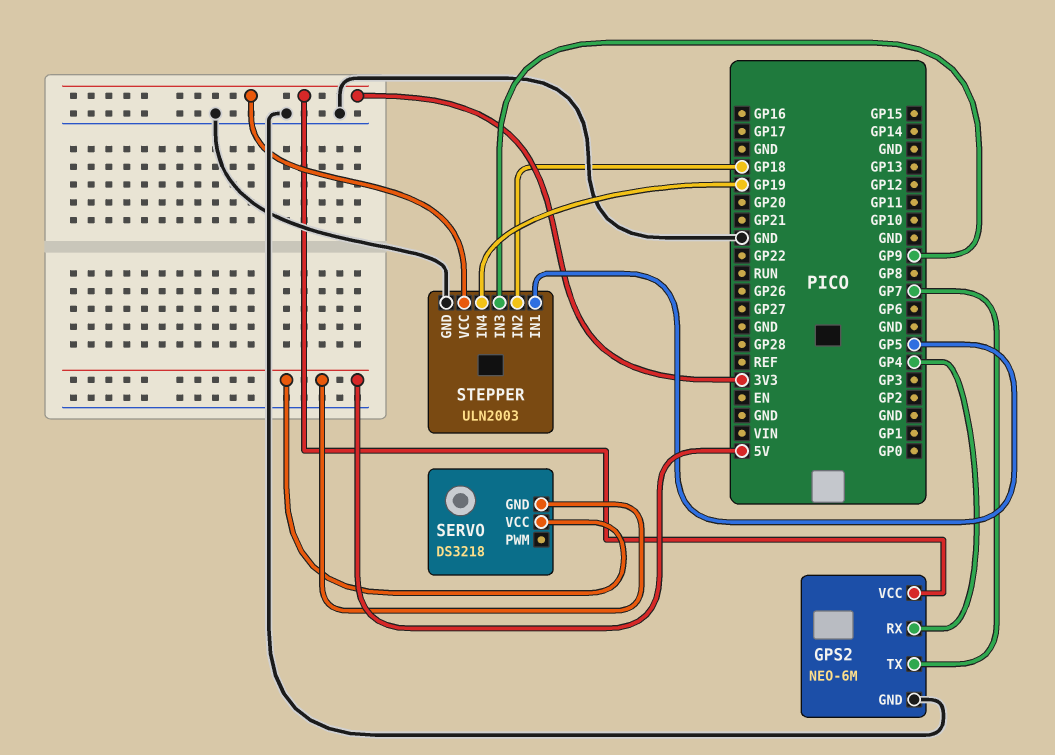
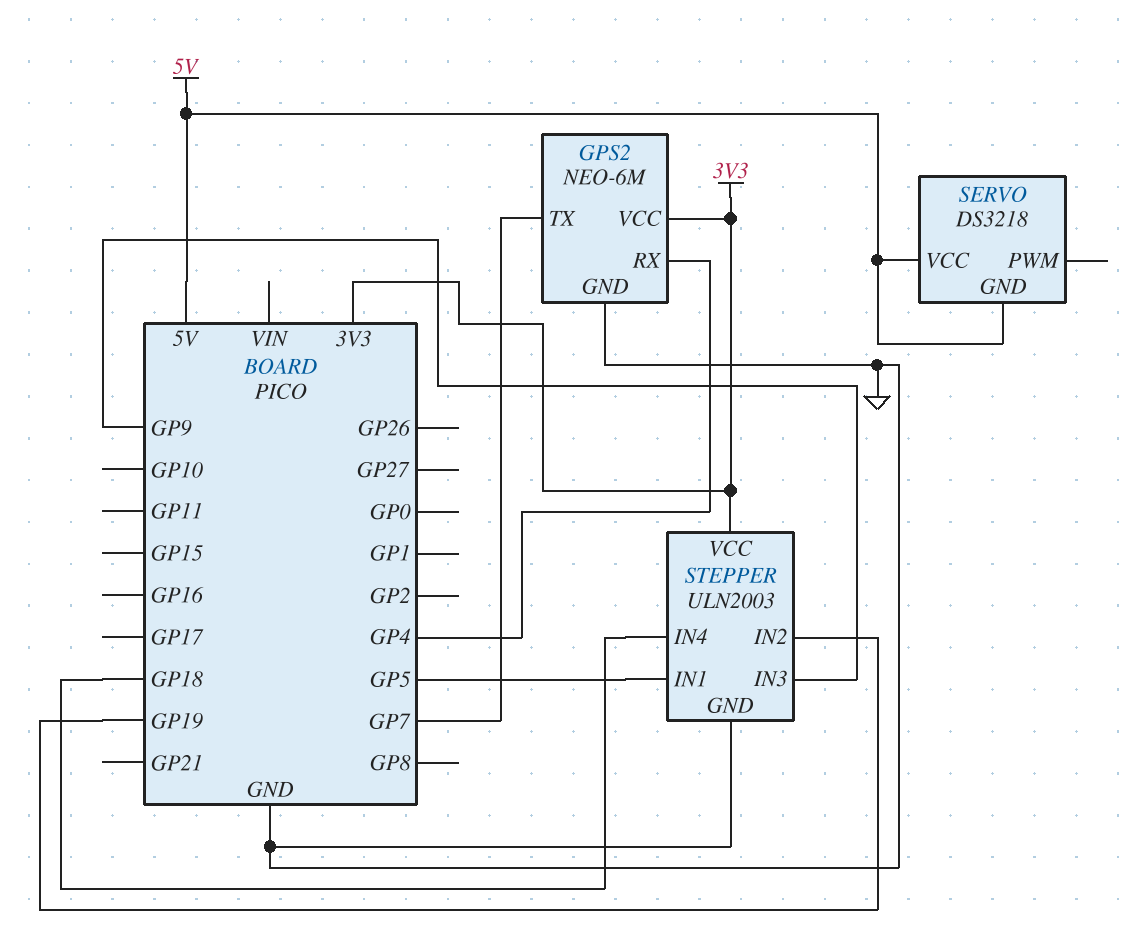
STEPPER pin IN2: GP18 -> GP19
STEPPER pin IN4: GP19 -> GP18

